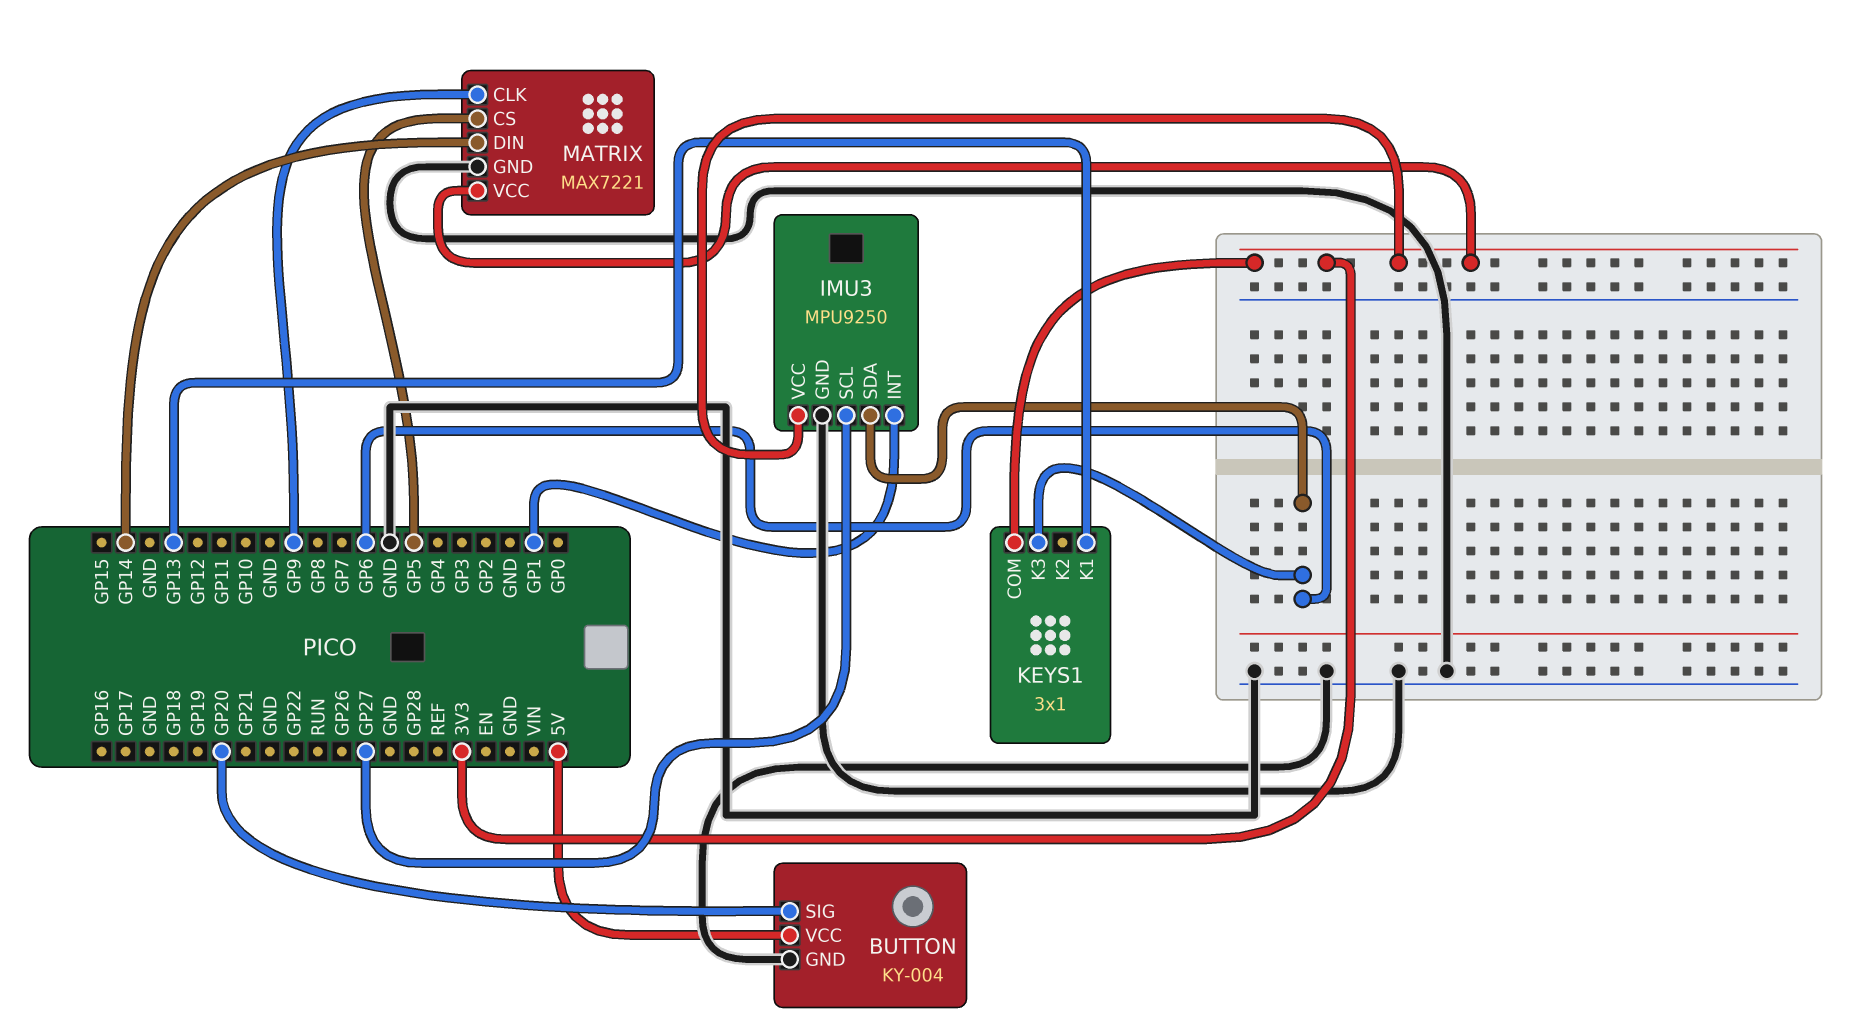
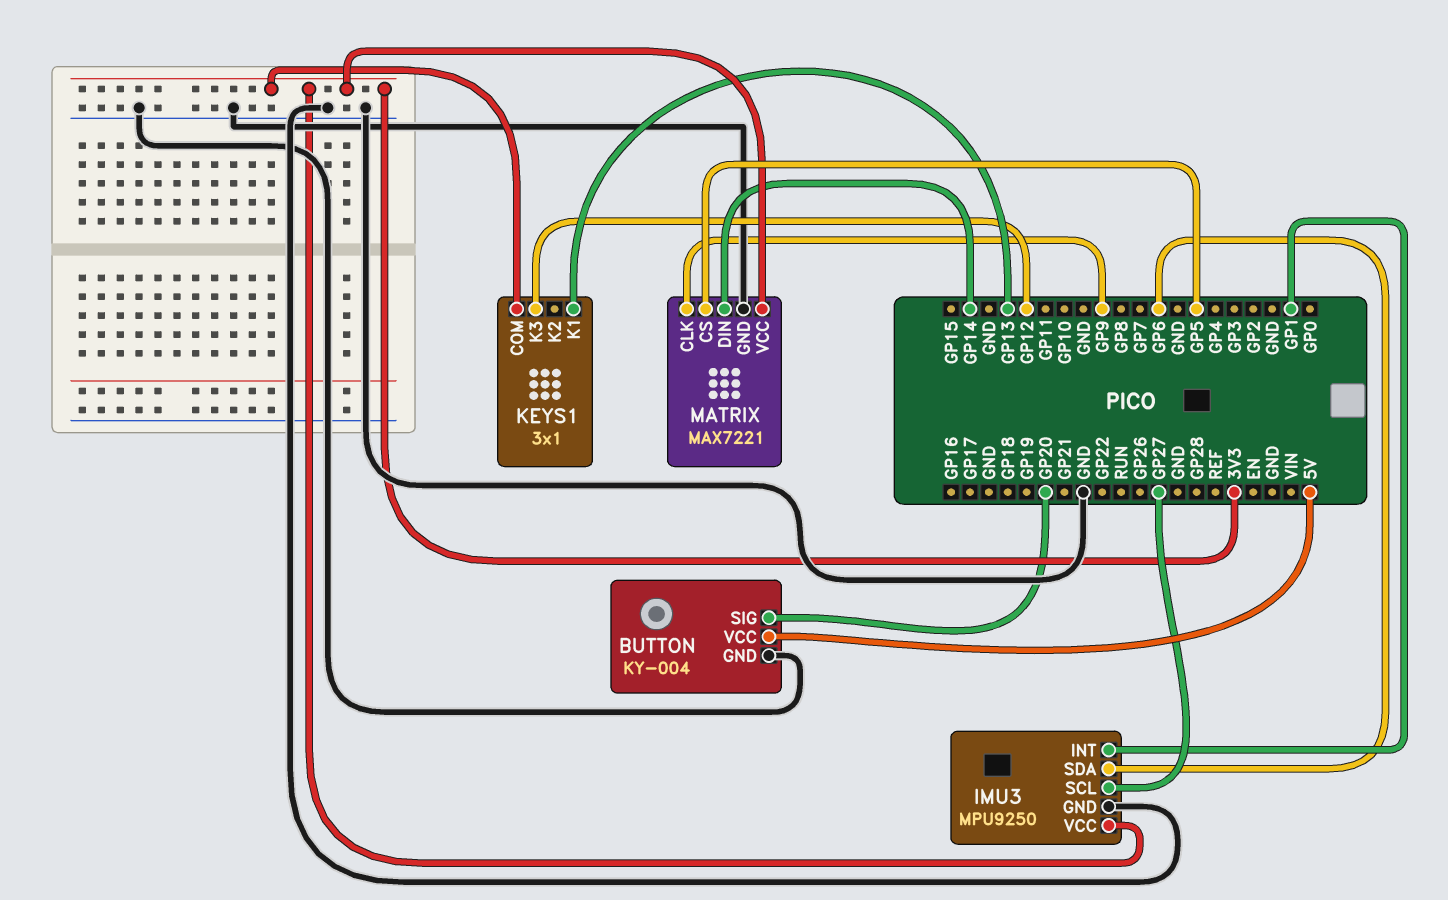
KEYS1 pin K3: GP6 -> GP12

